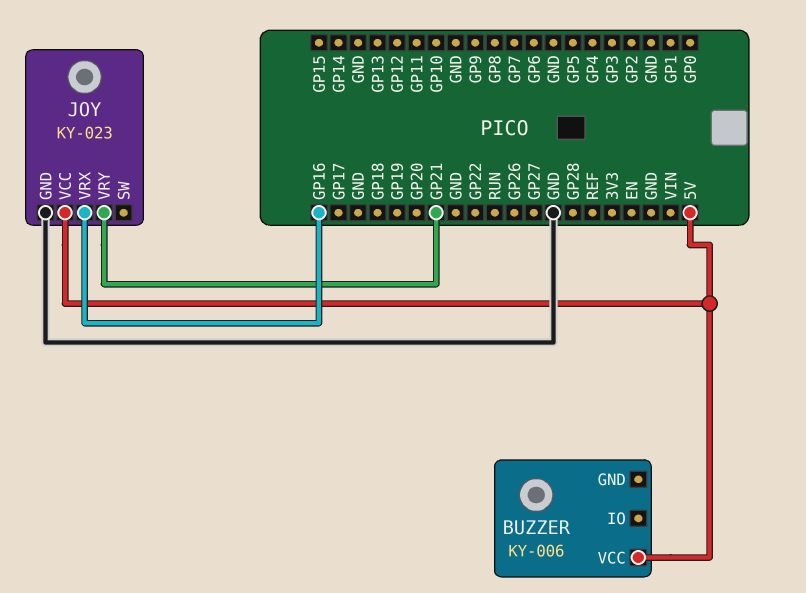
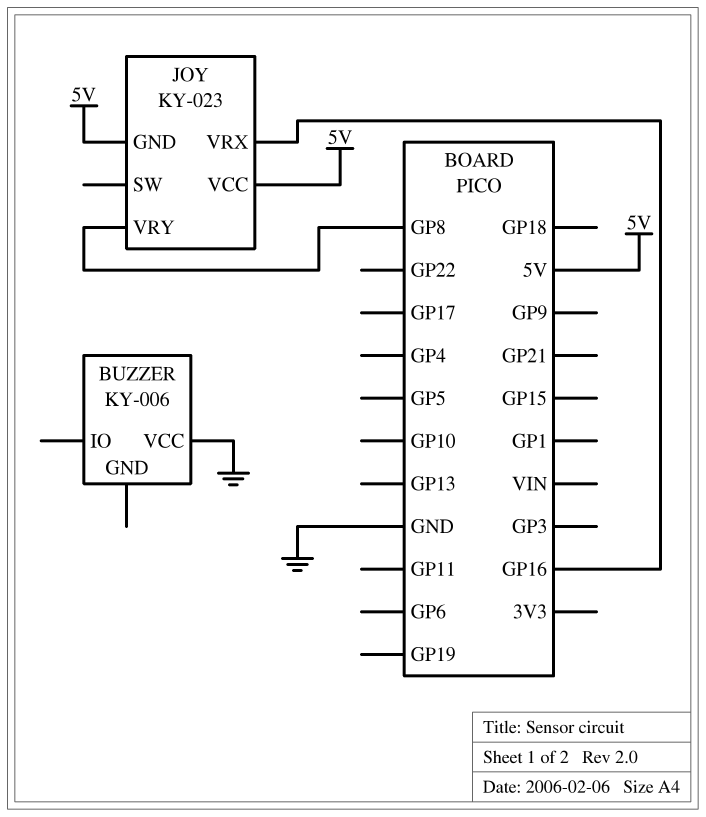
BUZZER pin VCC: 5V -> GND
JOY pin GND: GND -> 5V
JOY pin VRY: GP21 -> GP8

